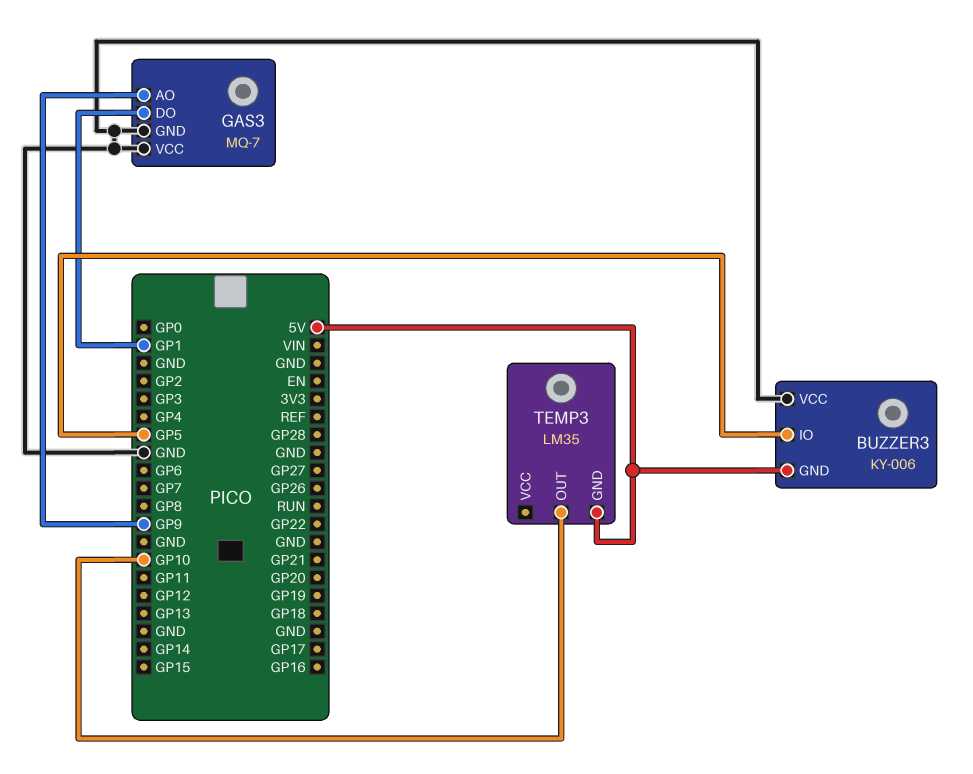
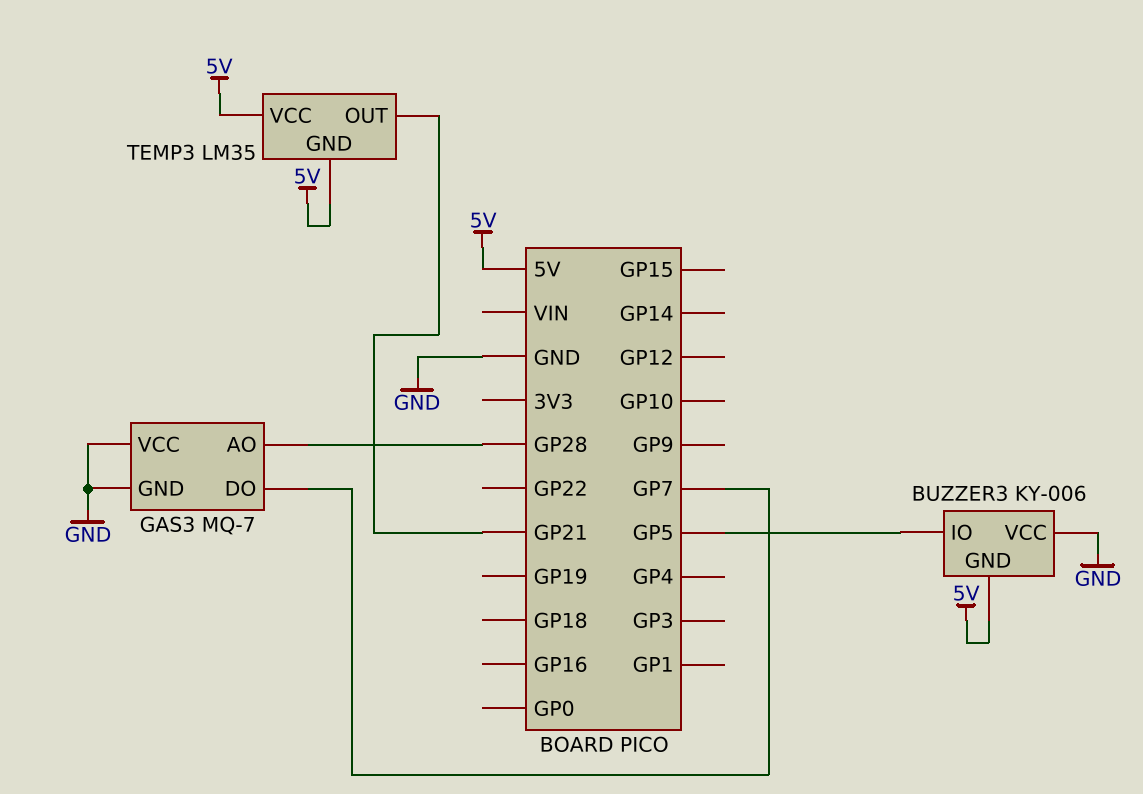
GAS3 pin AO: GP9 -> GP28
GAS3 pin DO: GP1 -> GP7
TEMP3 pin OUT: GP10 -> GP21
TEMP3 pin VCC: none -> 5V

